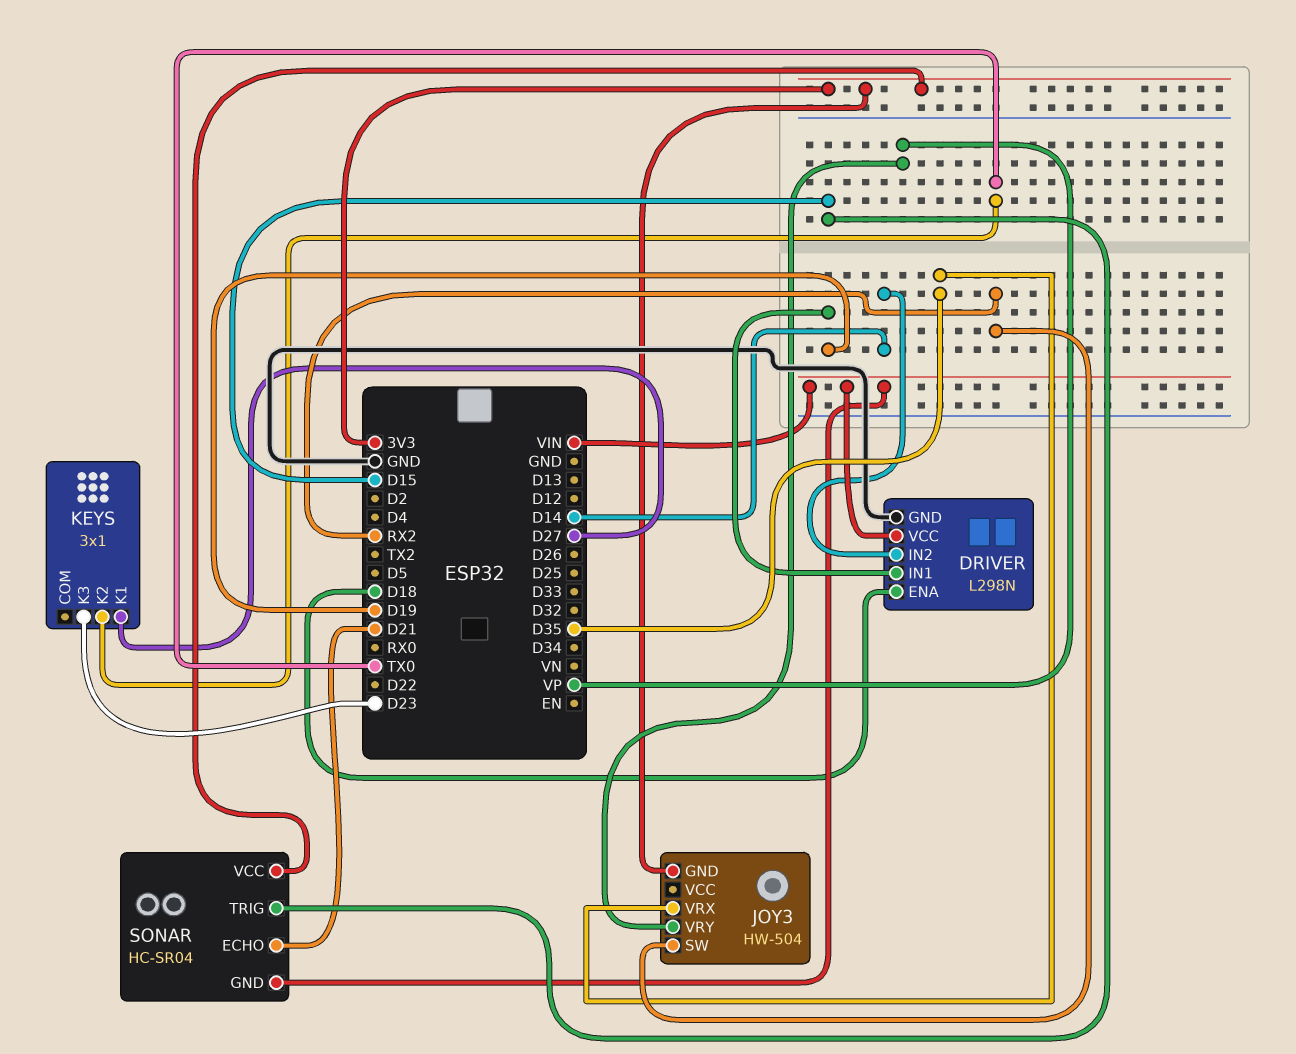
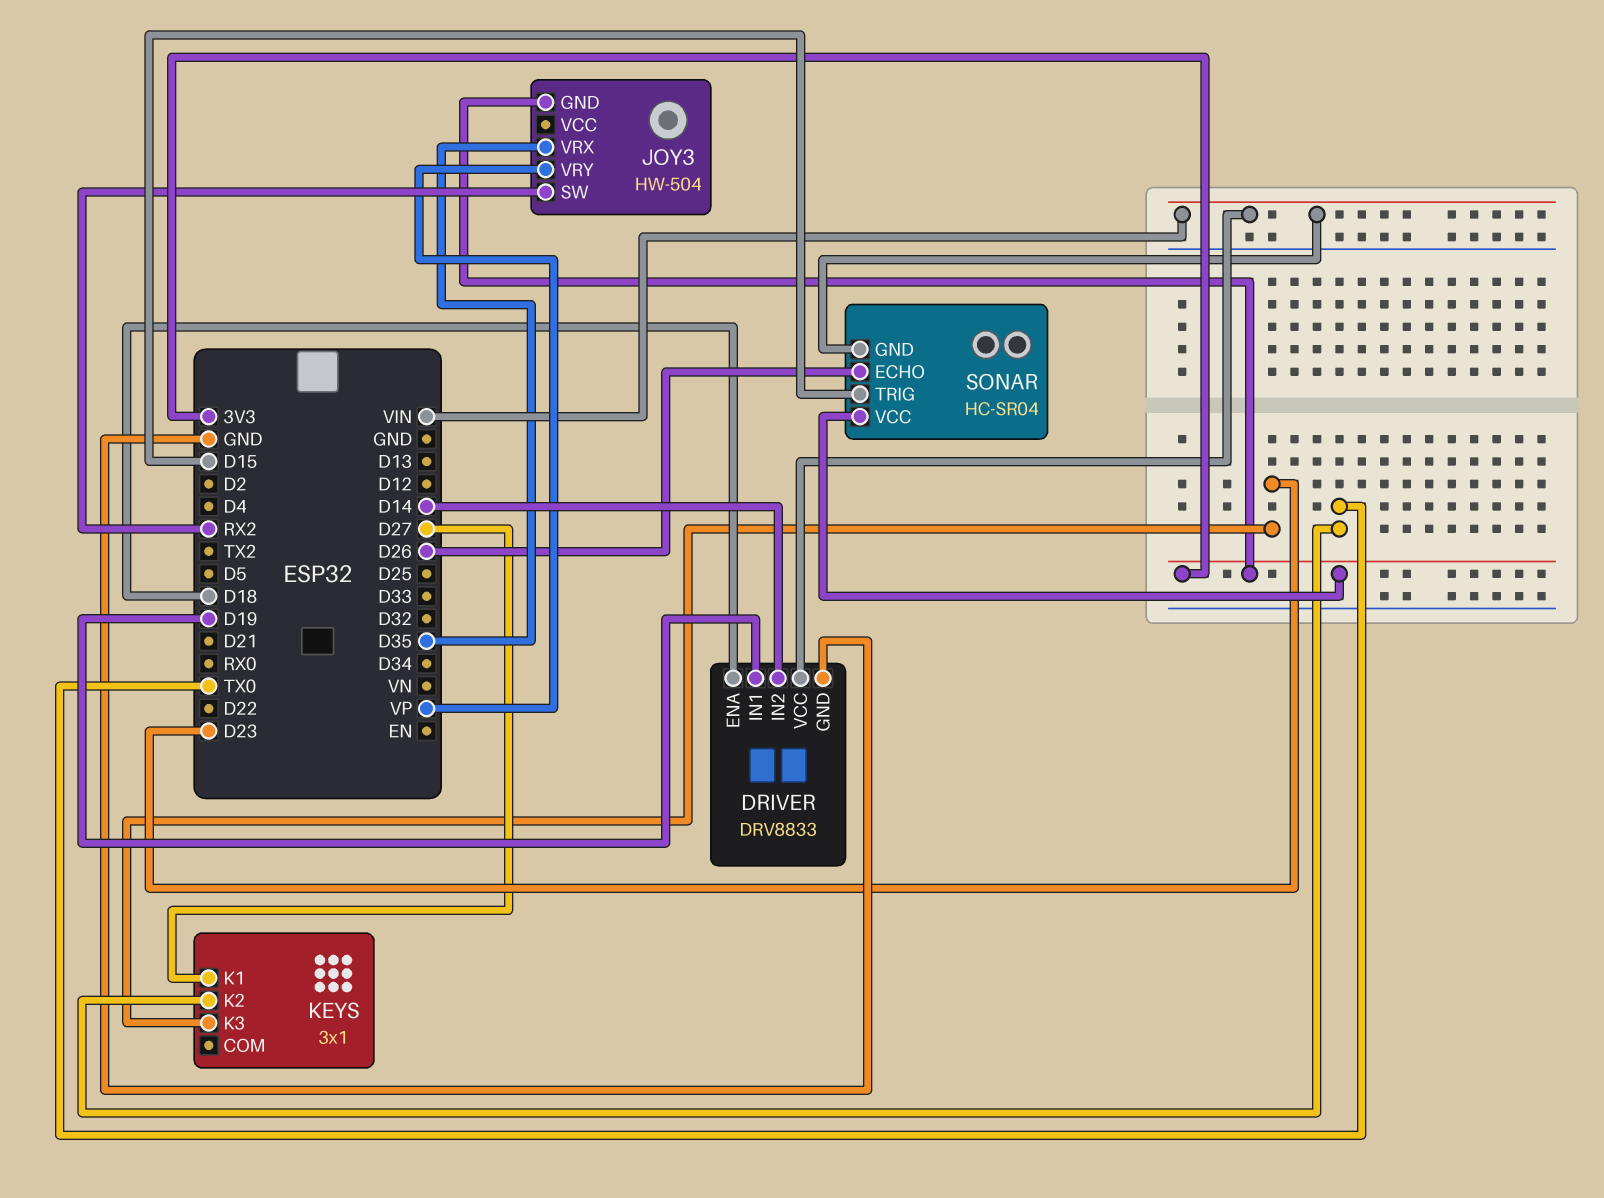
DRIVER: L298N -> DRV8833
SONAR pin ECHO: D21 -> D26

